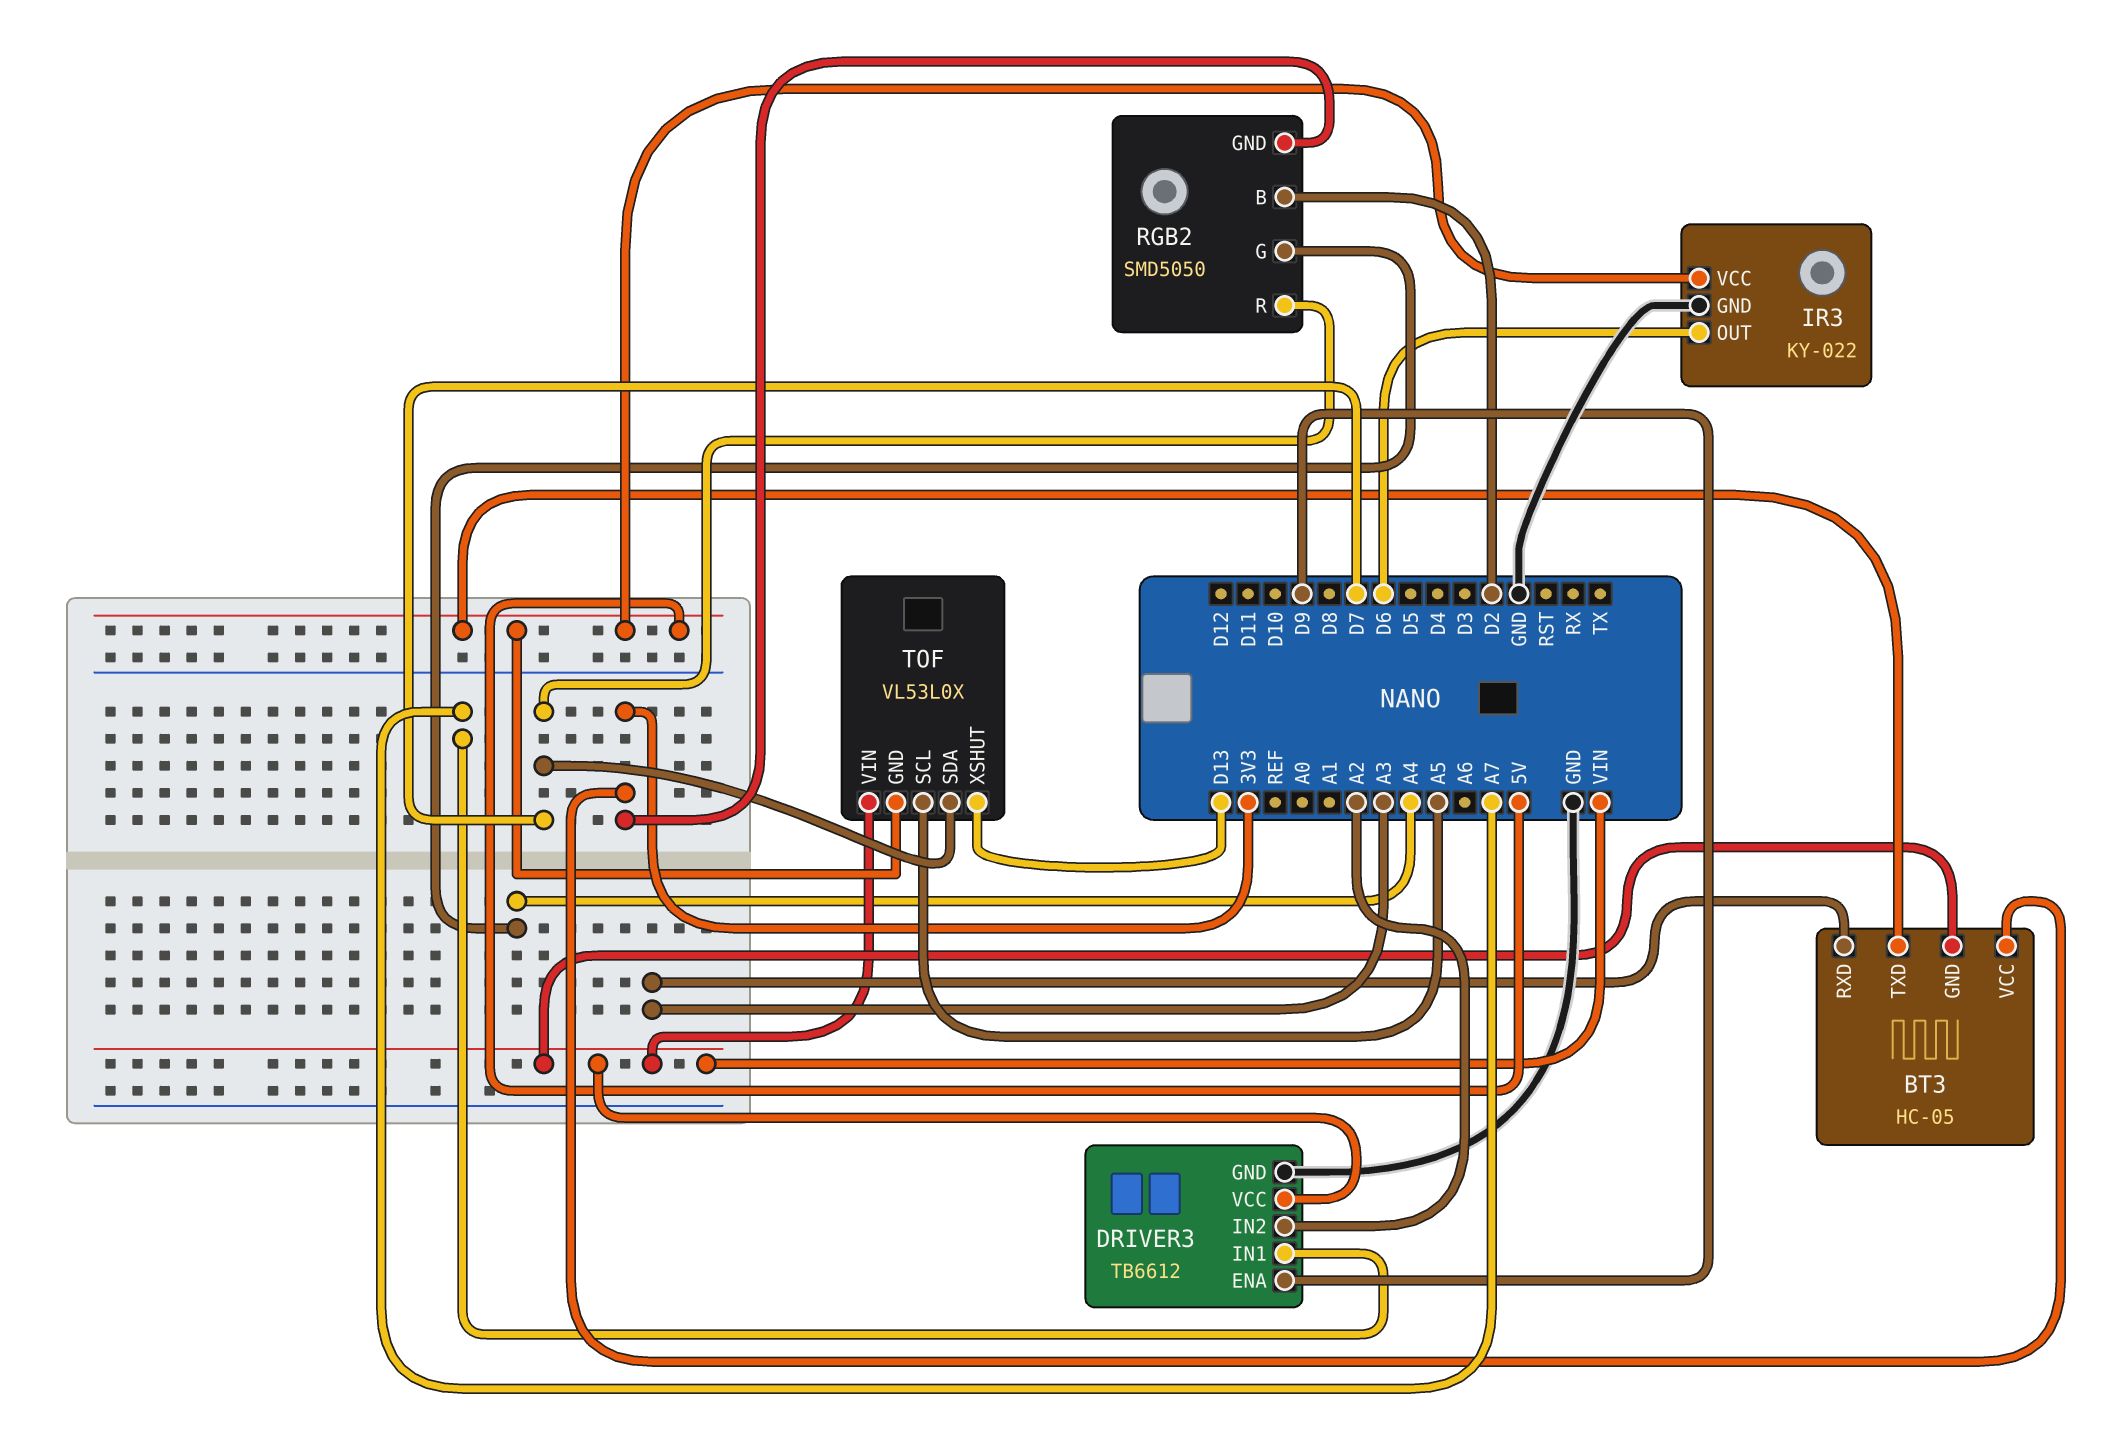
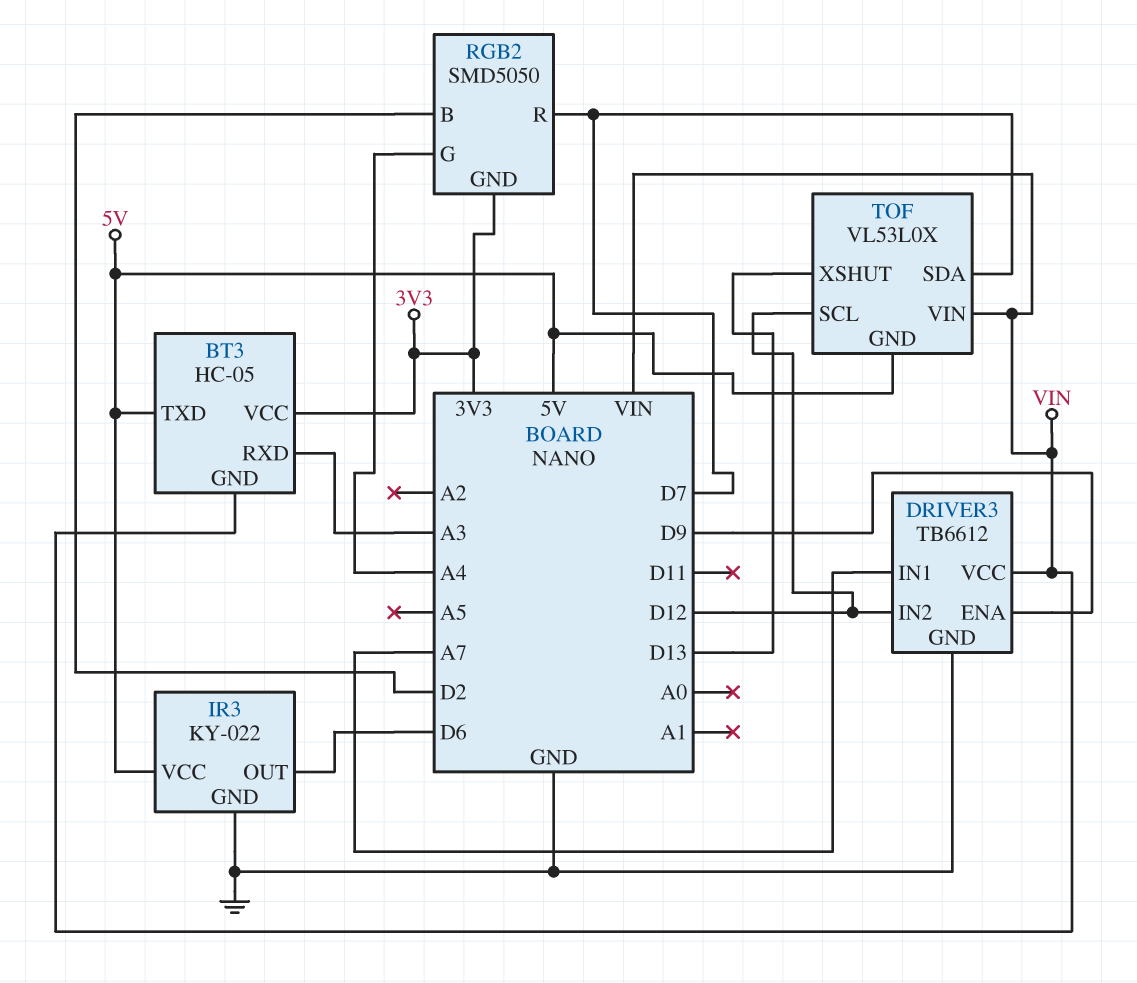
DRIVER3 pin IN2: A2 -> D12
TOF pin SCL: A5 -> D12

